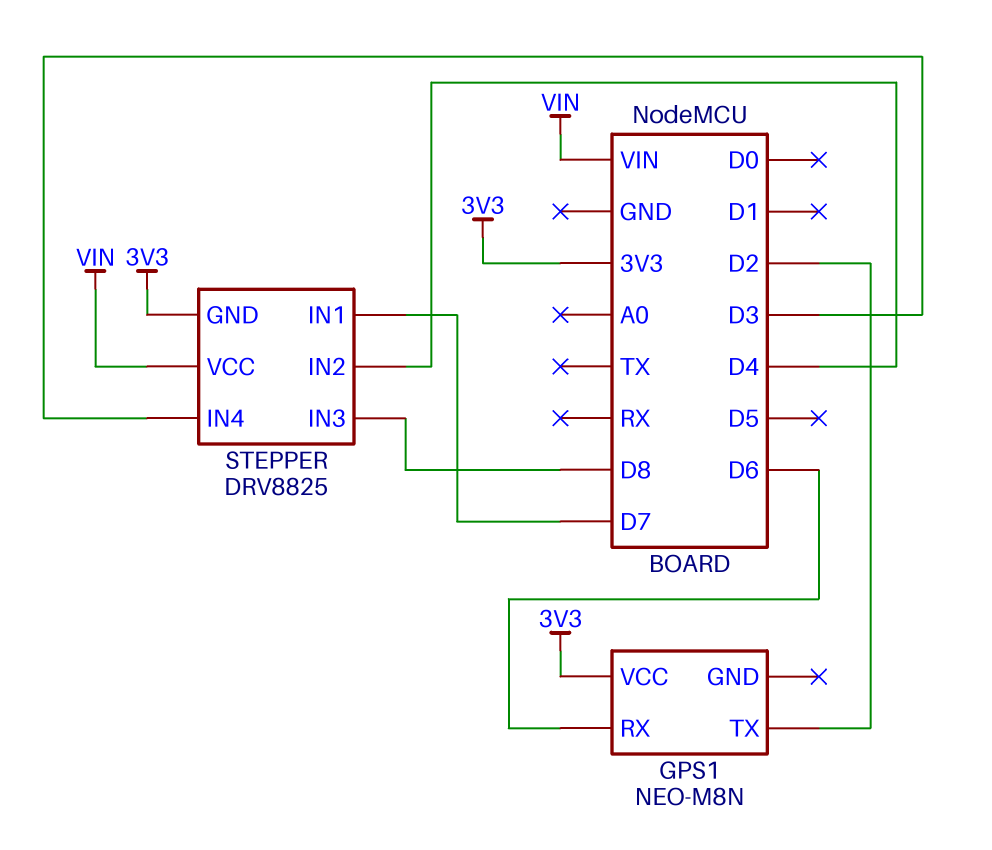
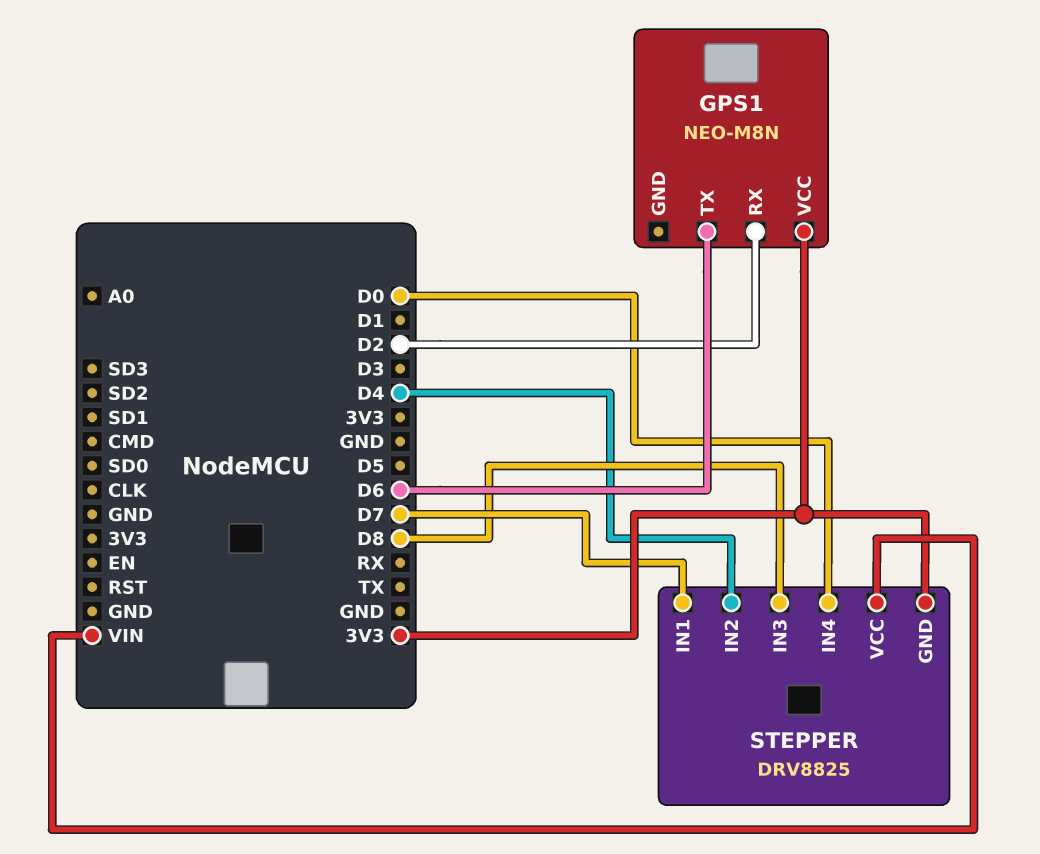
GPS1 pin RX: D6 -> D2
GPS1 pin TX: D2 -> D6
STEPPER pin IN4: D3 -> D0

